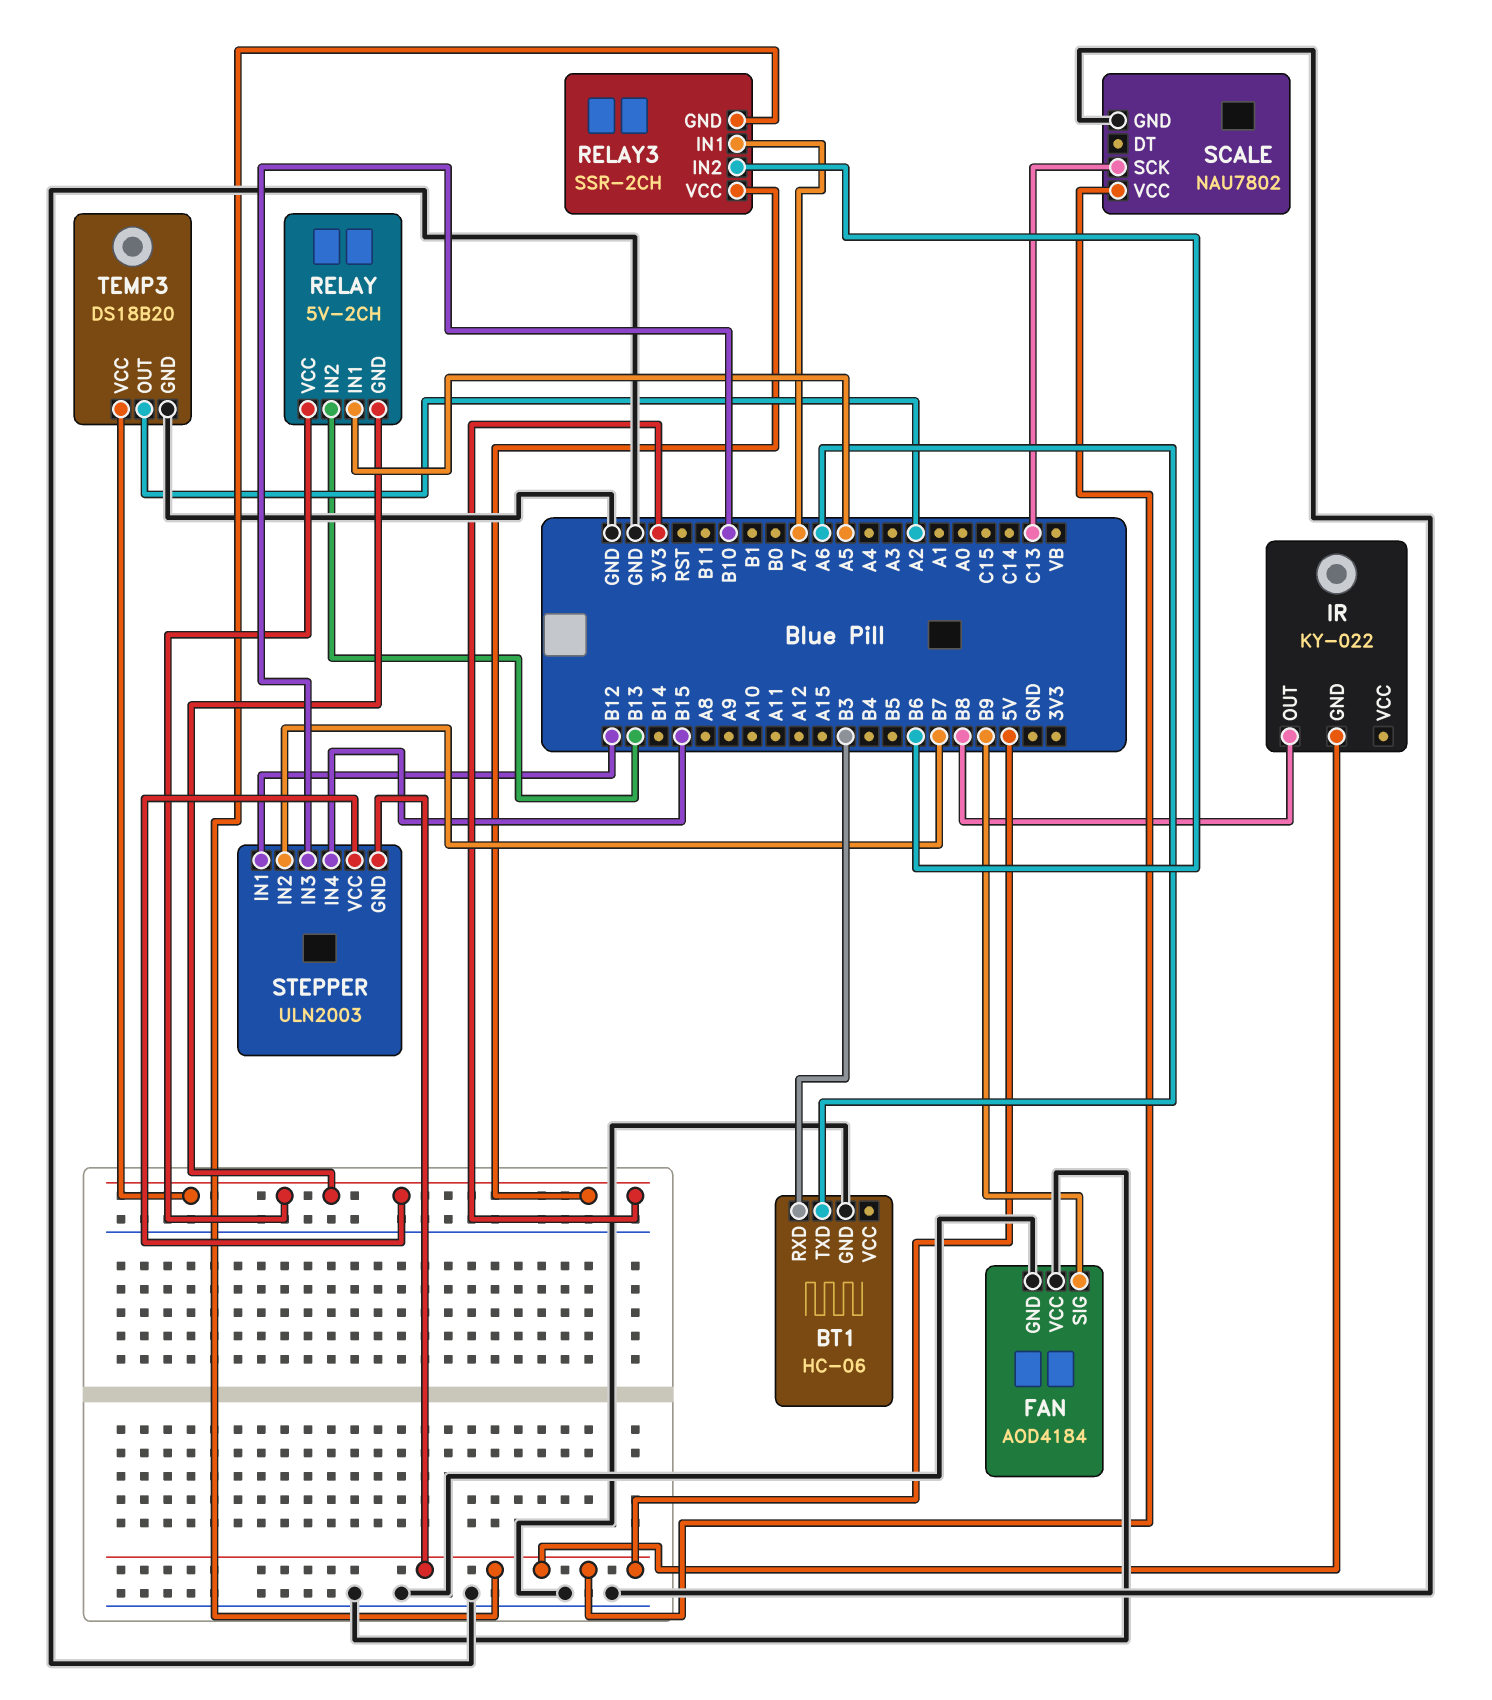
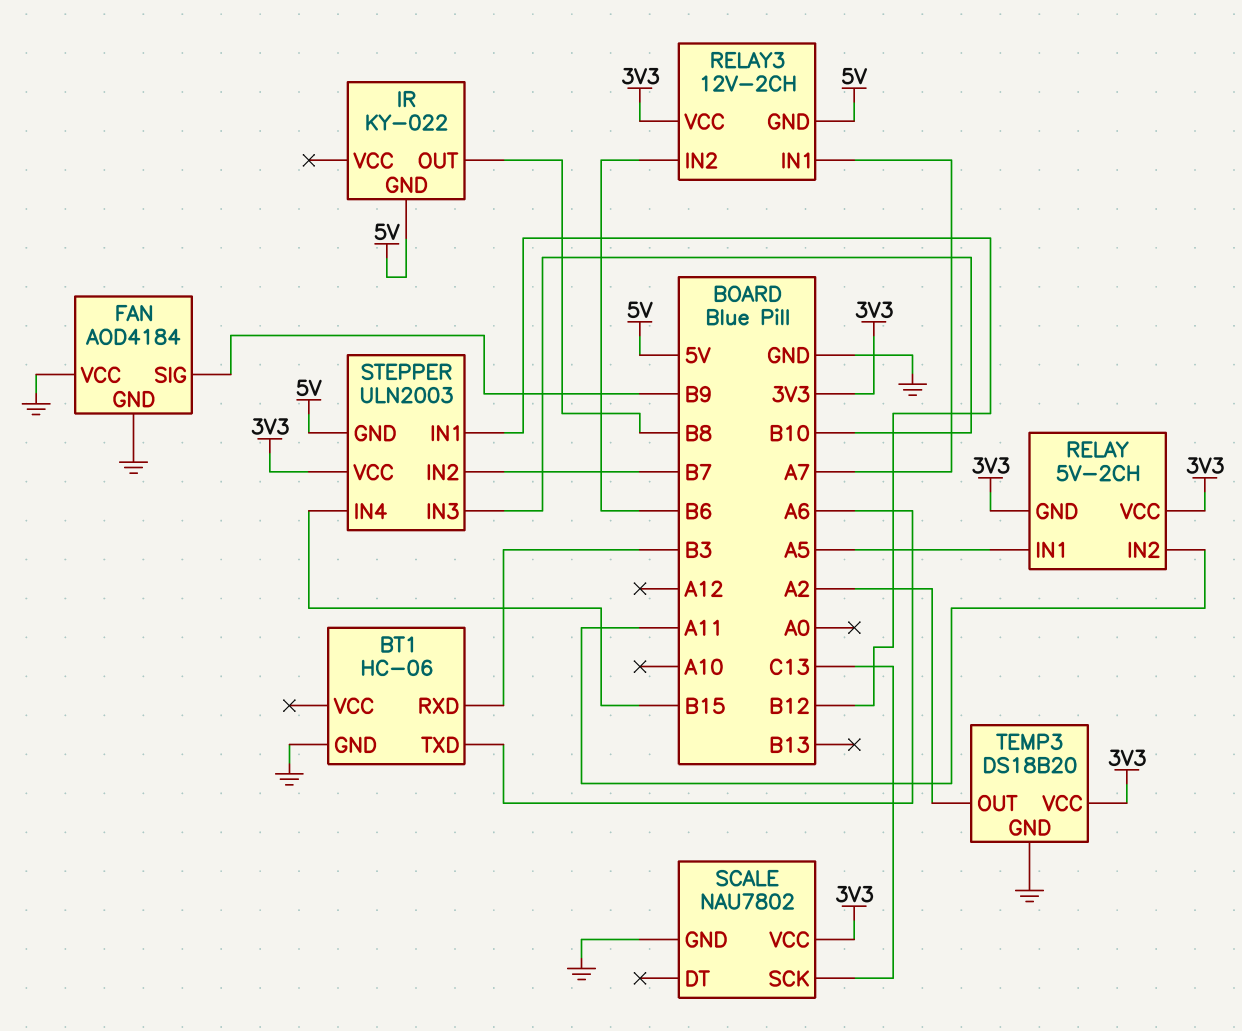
RELAY pin IN2: B13 -> A11
RELAY3: SSR-2CH -> 12V-2CH
SCALE pin VCC: 5V -> 3V3

